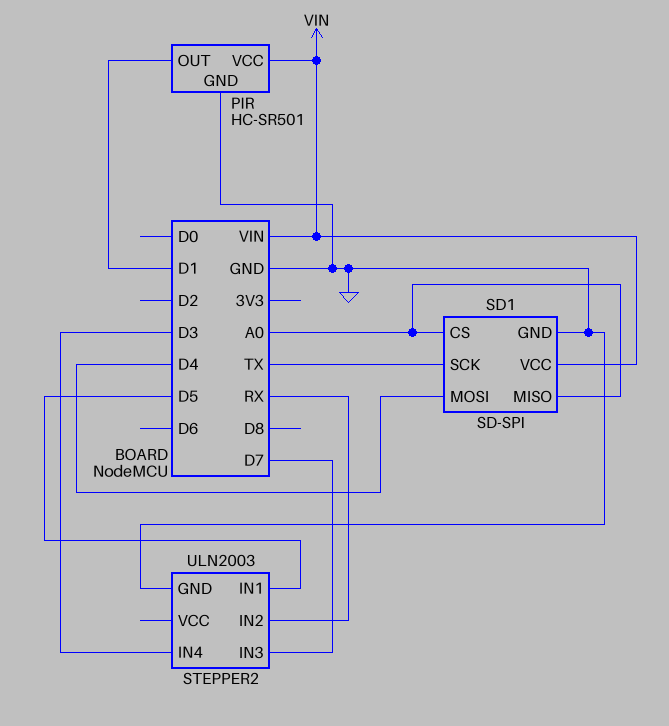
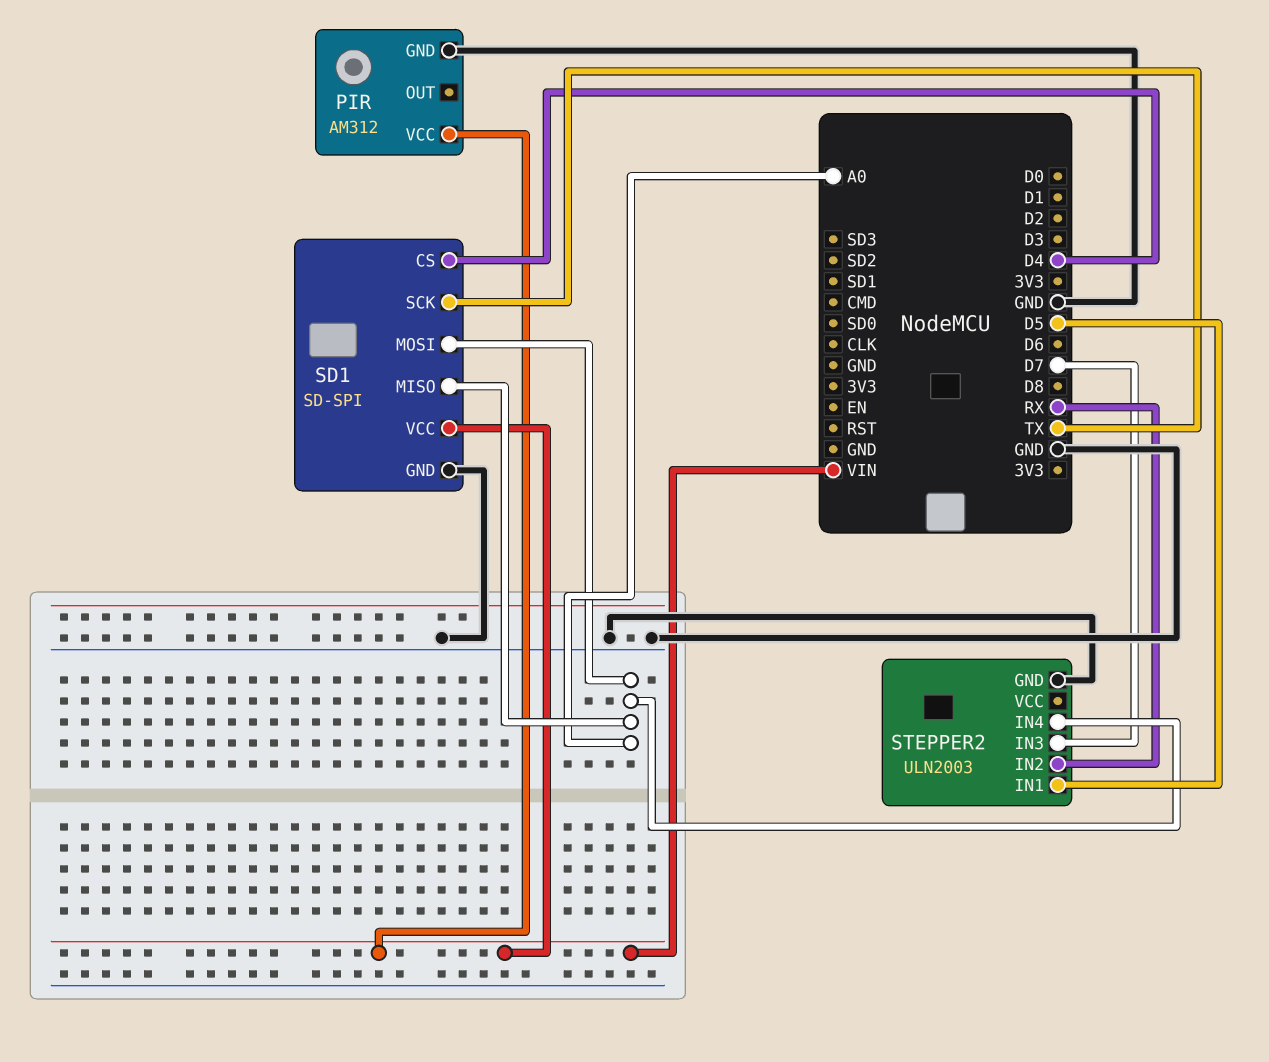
PIR: HC-SR501 -> AM312
PIR pin OUT: D1 -> none
SD1 pin CS: A0 -> D4
SD1 pin MOSI: D4 -> A0
STEPPER2 pin IN4: D3 -> A0

